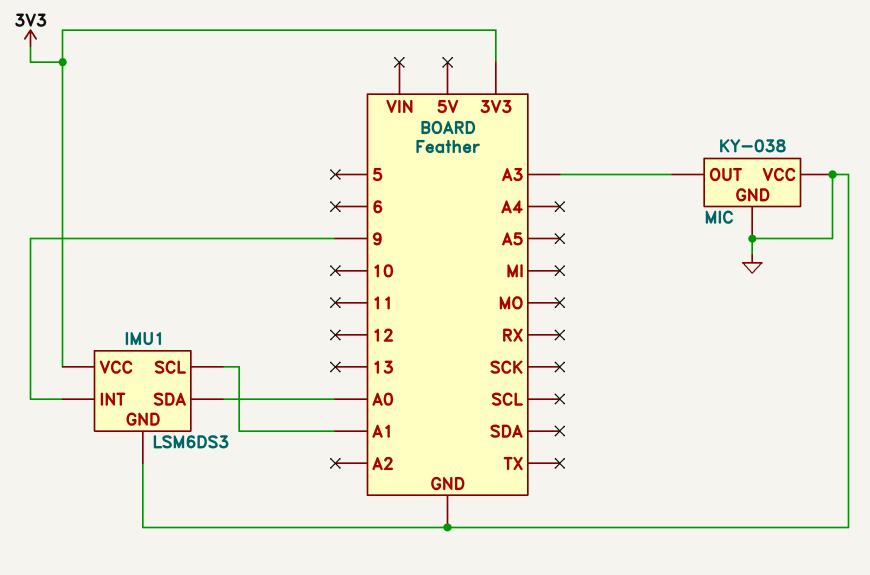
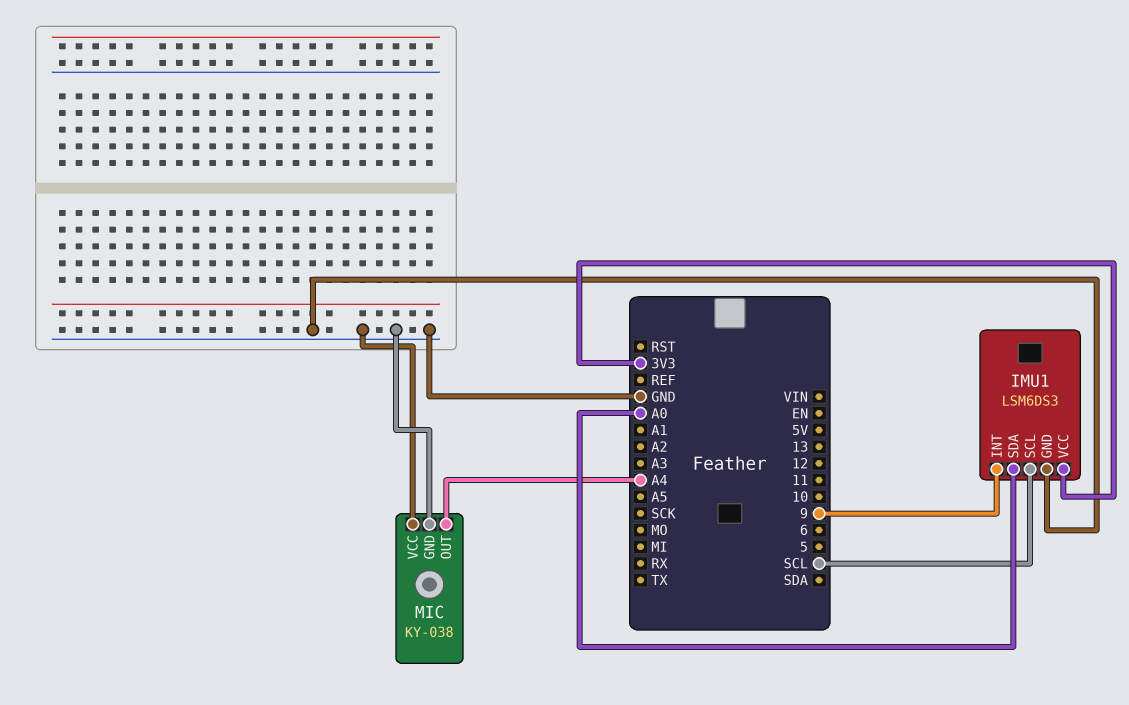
IMU1 pin SCL: A1 -> SCL
MIC pin OUT: A3 -> A4

